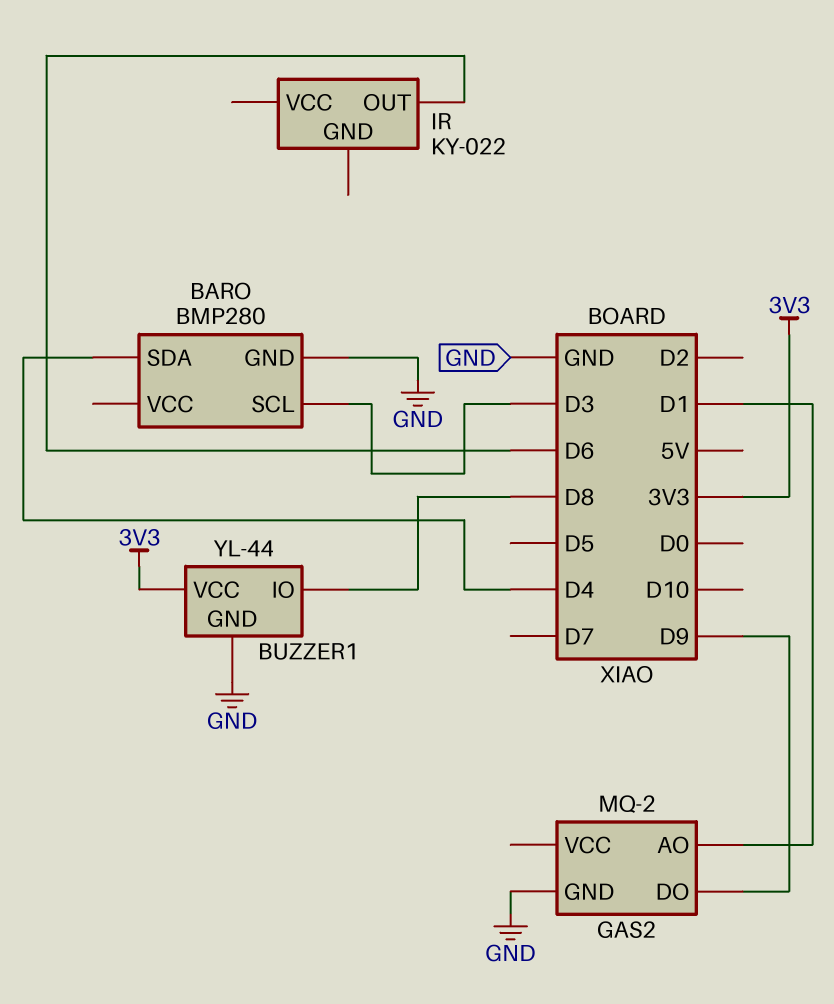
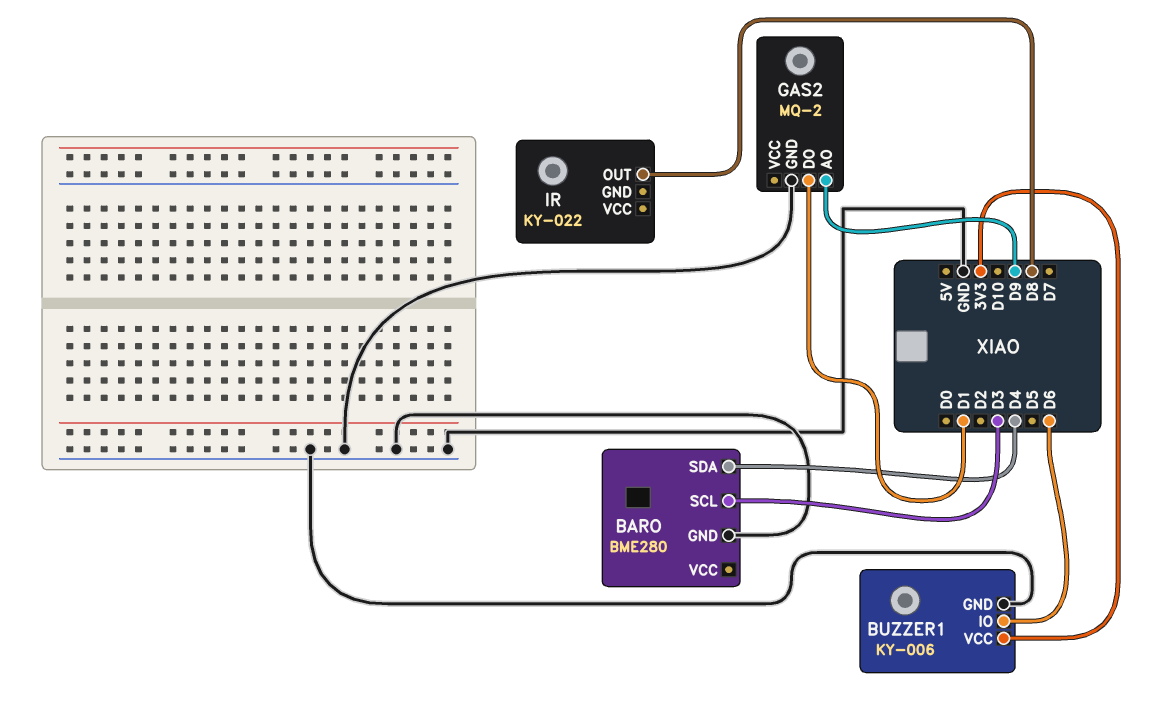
BARO: BMP280 -> BME280
BUZZER1: YL-44 -> KY-006
BUZZER1 pin IO: D8 -> D6
GAS2 pin AO: D1 -> D9
GAS2 pin DO: D9 -> D1
IR pin OUT: D6 -> D8

